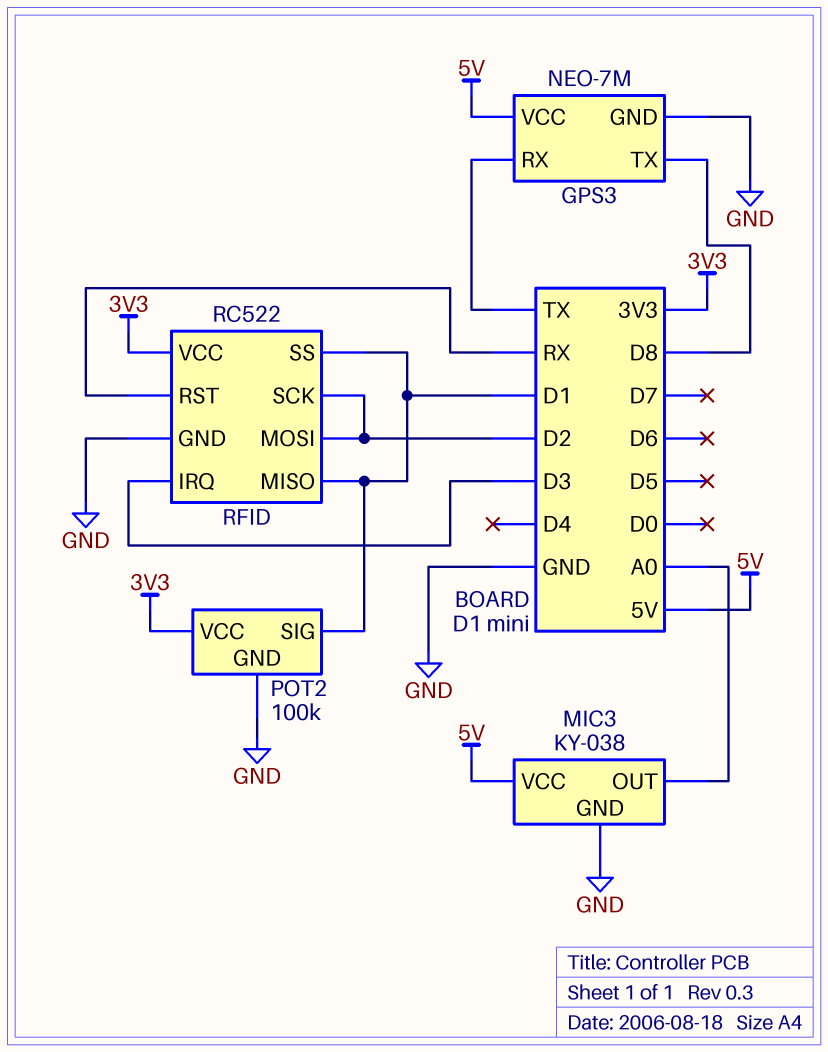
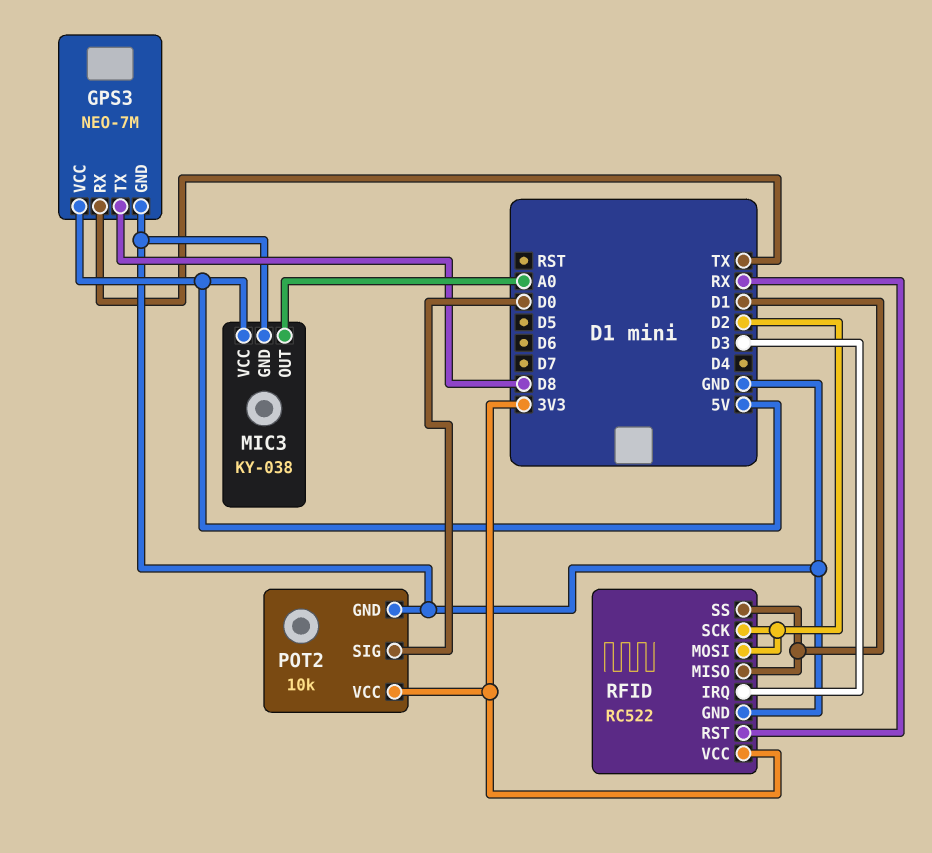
POT2: 100k -> 10k
POT2 pin SIG: D1 -> D0

